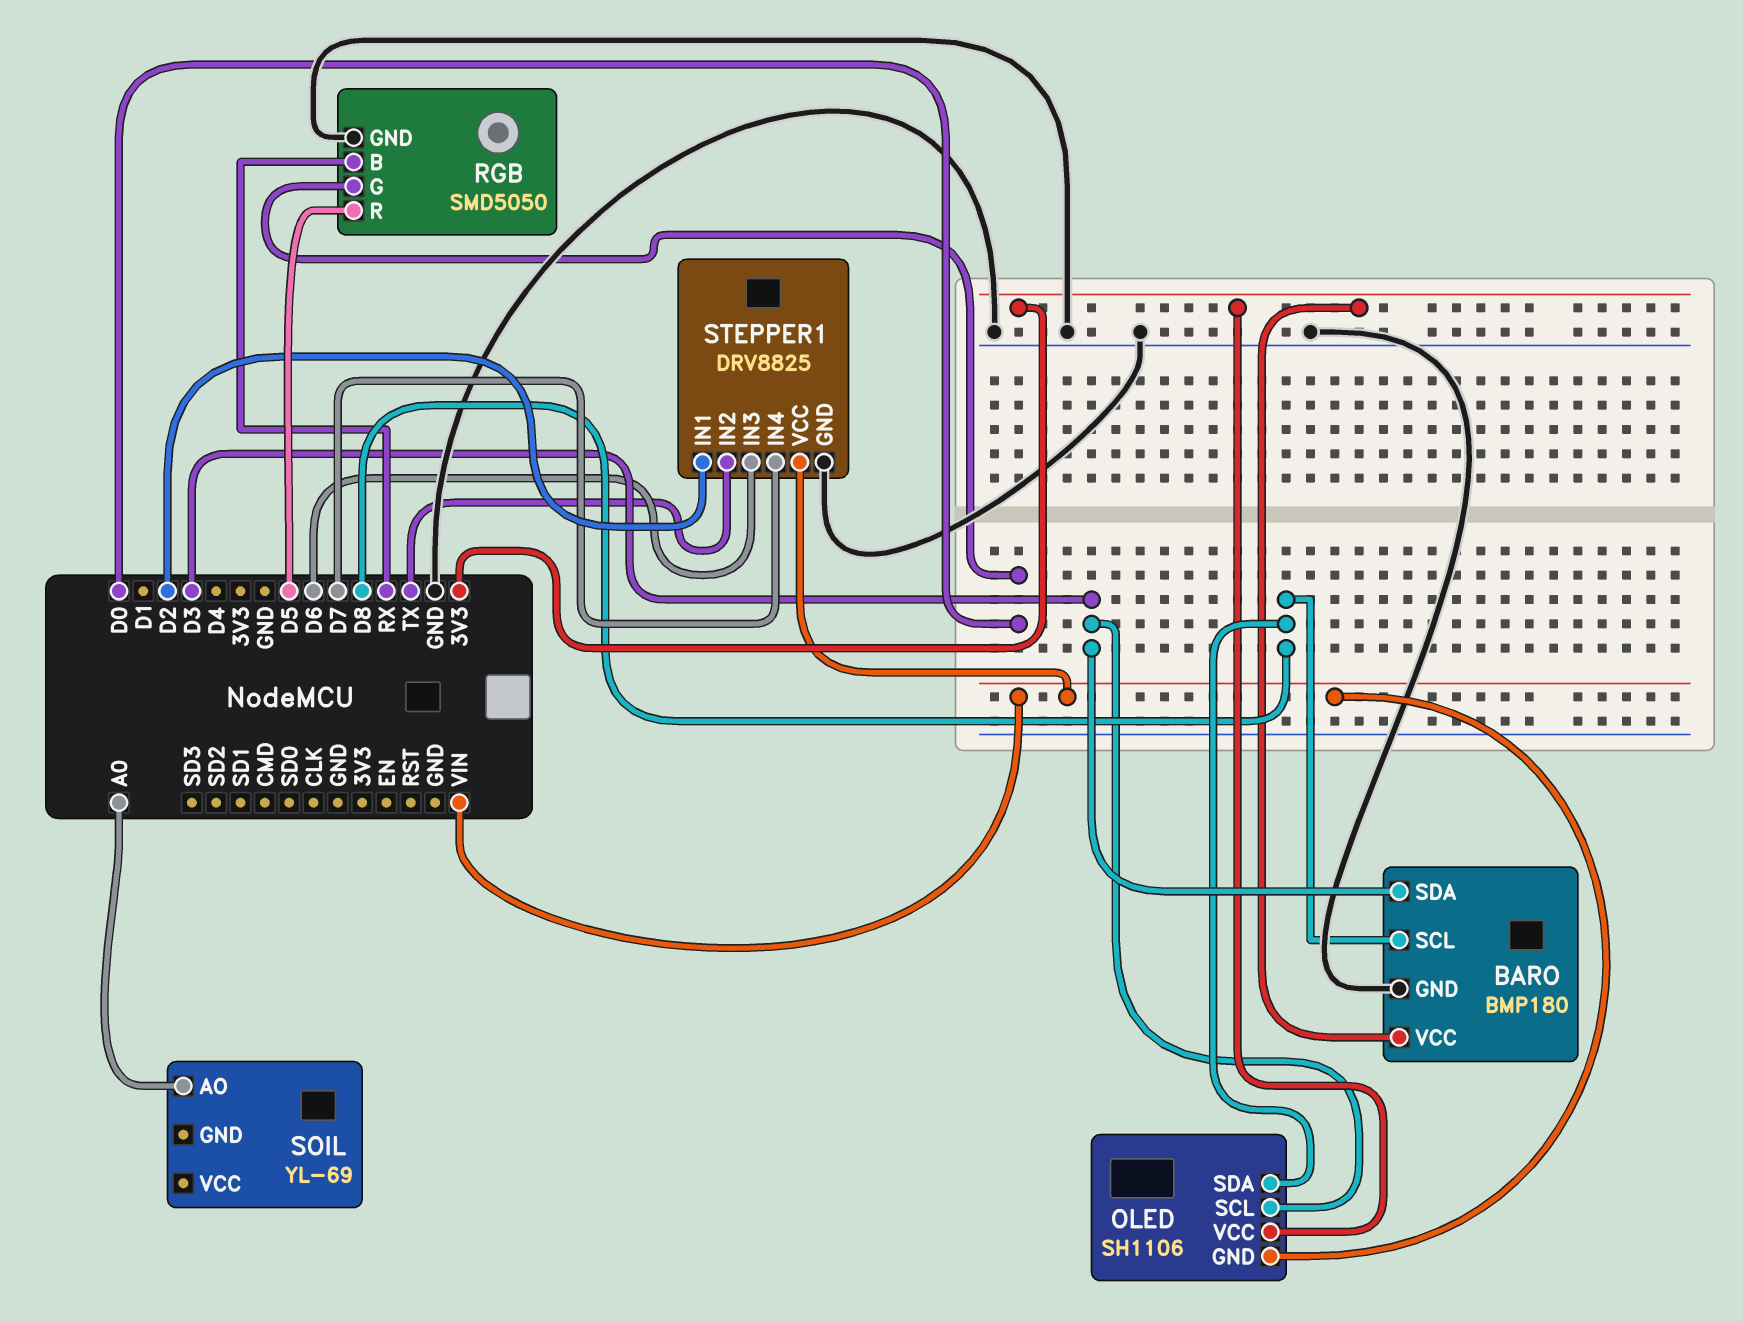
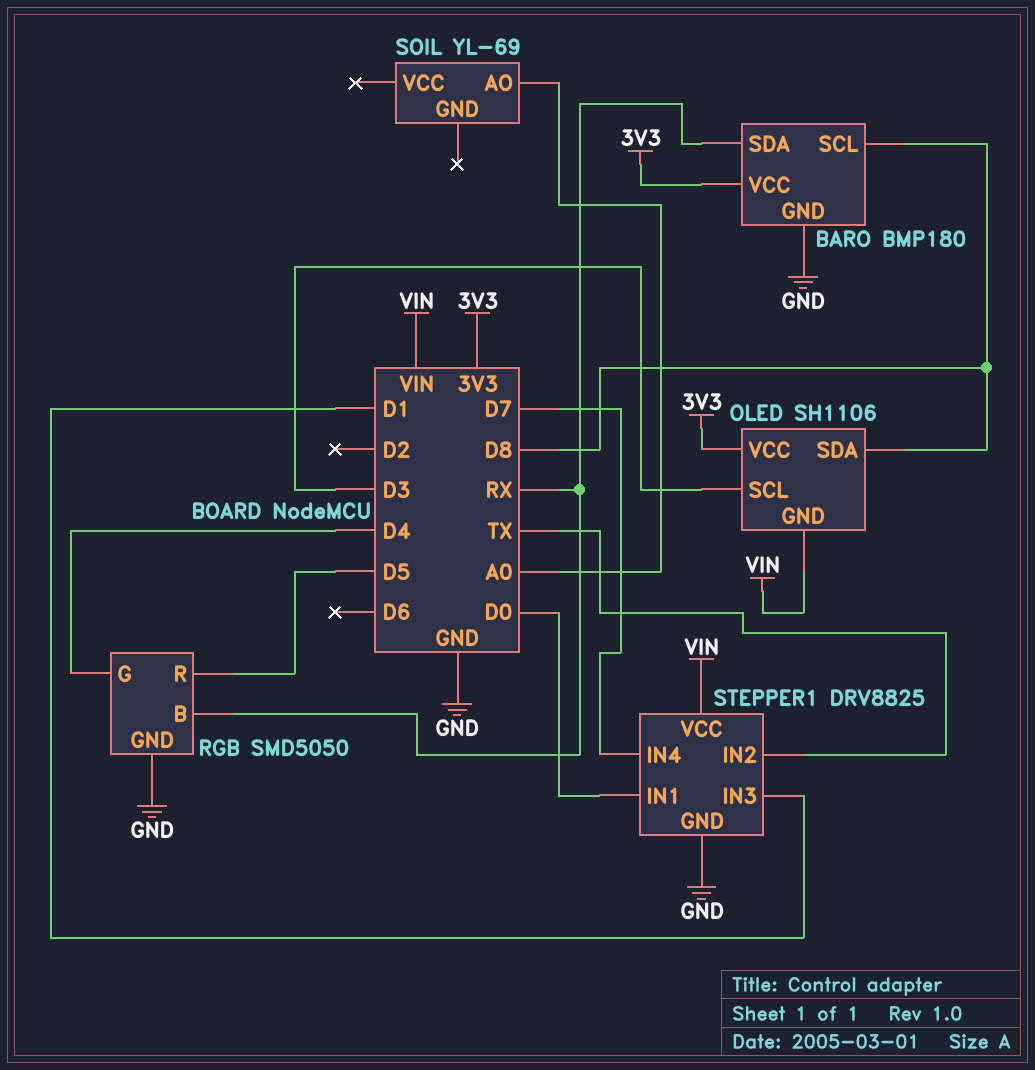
BARO pin SDA: D3 -> RX
RGB pin G: D0 -> D4
STEPPER1 pin IN1: D2 -> D0
STEPPER1 pin IN3: D6 -> D1

